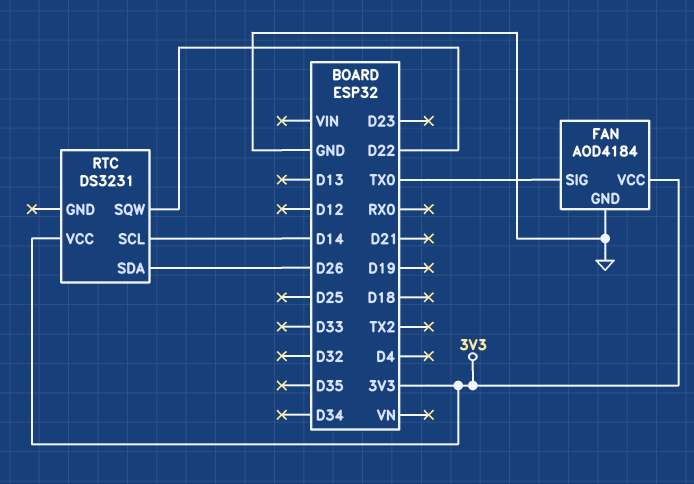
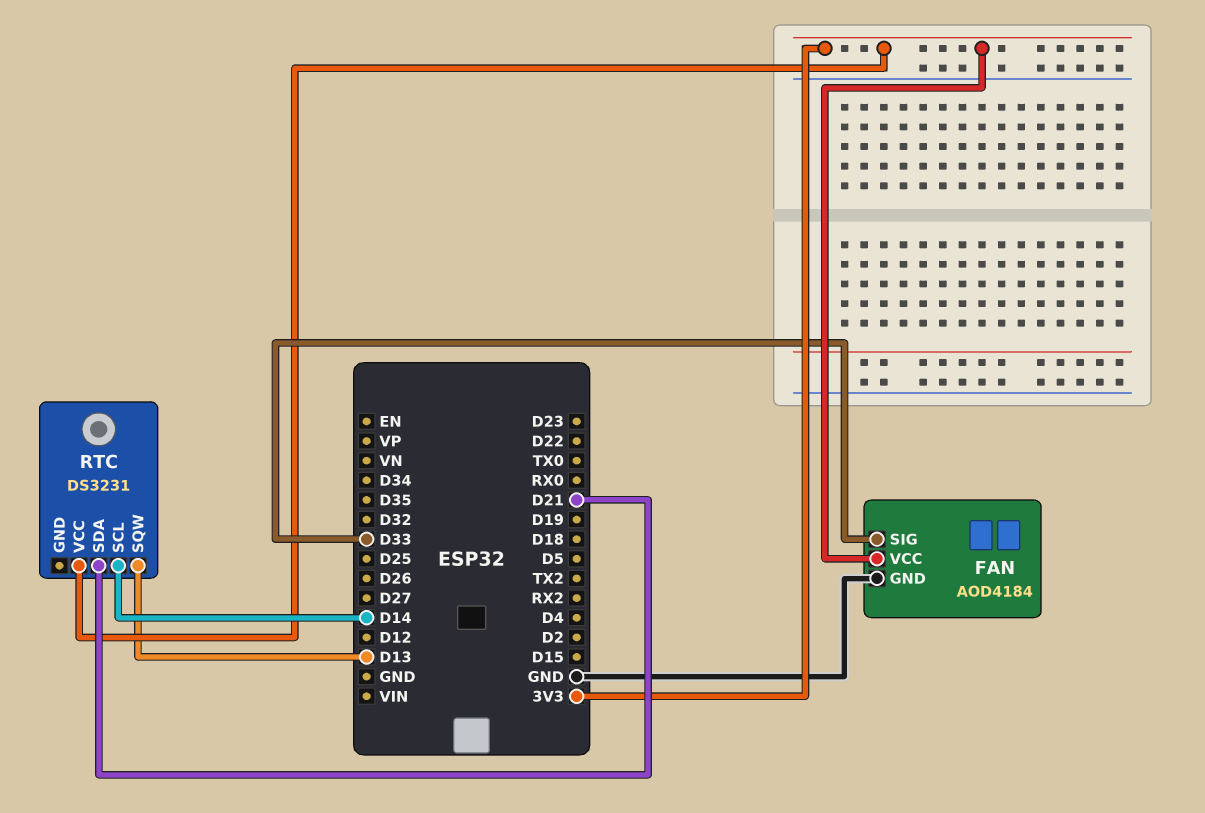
FAN pin SIG: TX0 -> D33
RTC pin SDA: D26 -> D21
RTC pin SQW: D22 -> D13

